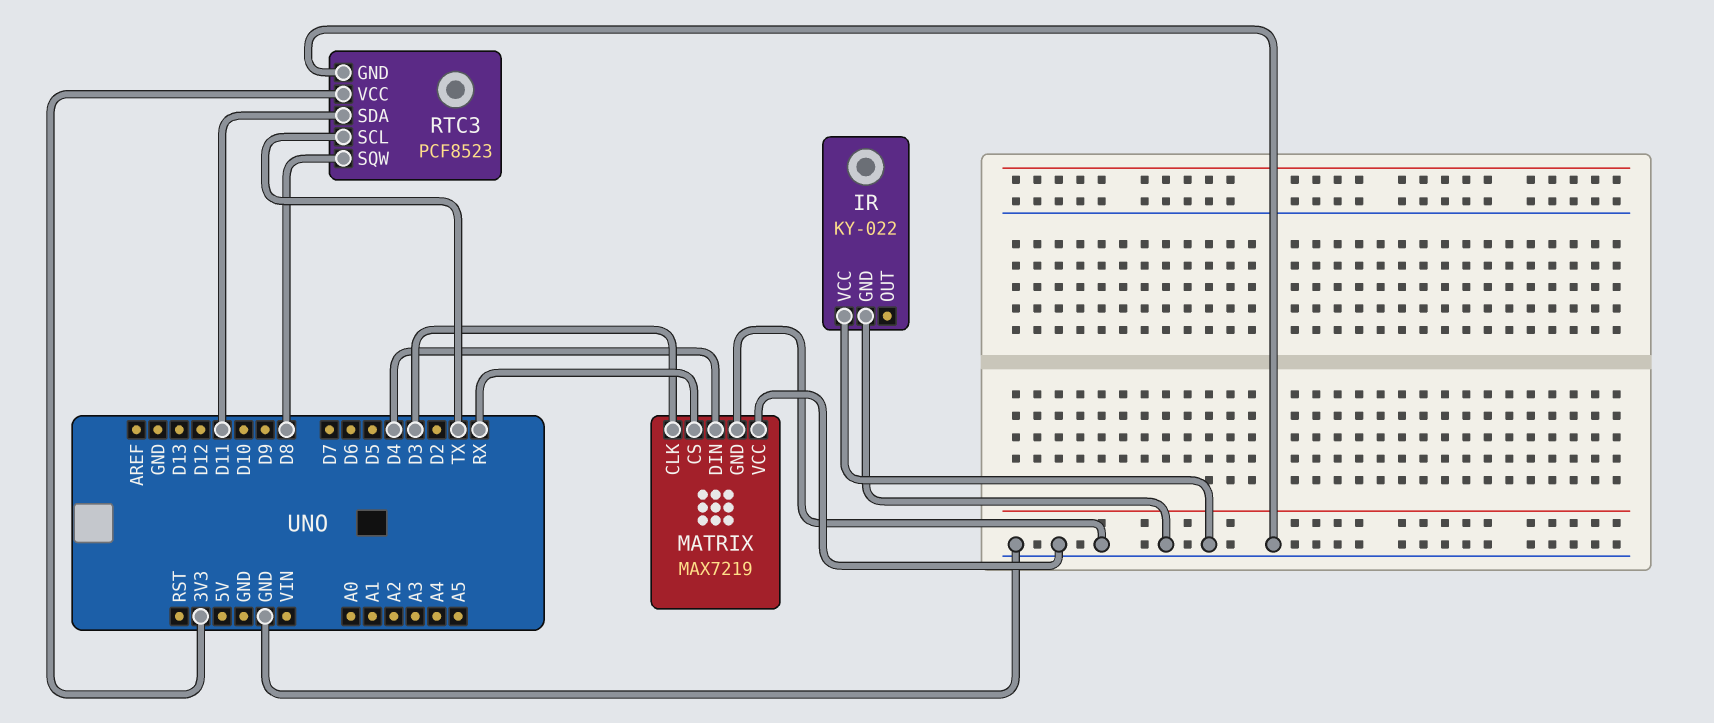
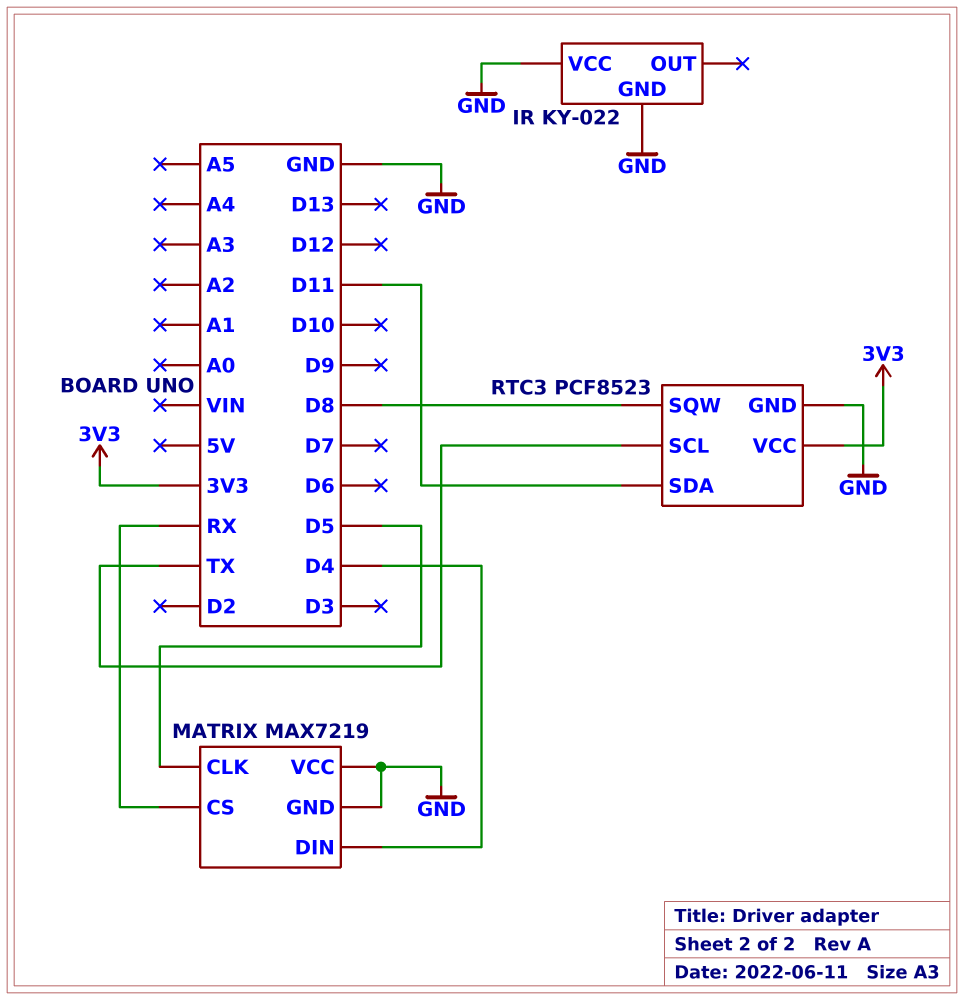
MATRIX pin CLK: D3 -> D5

